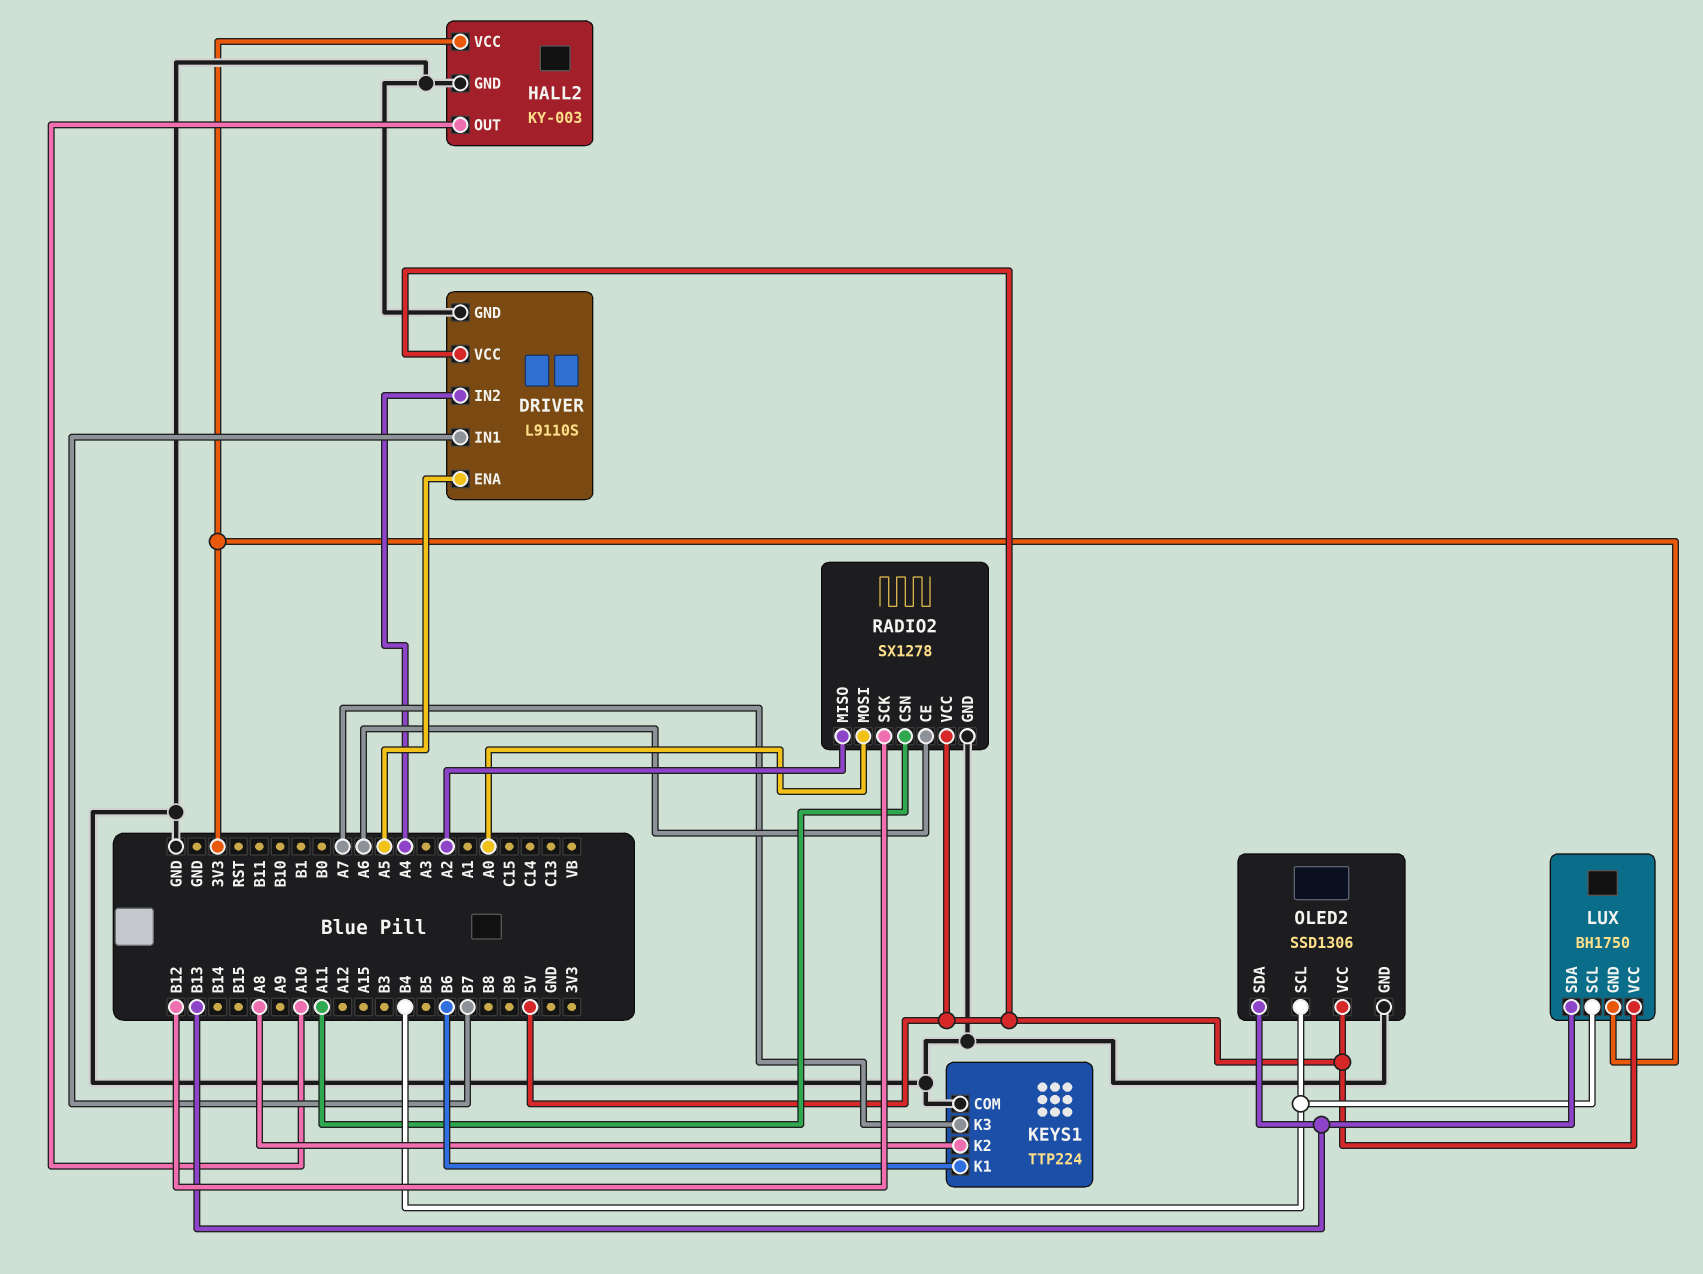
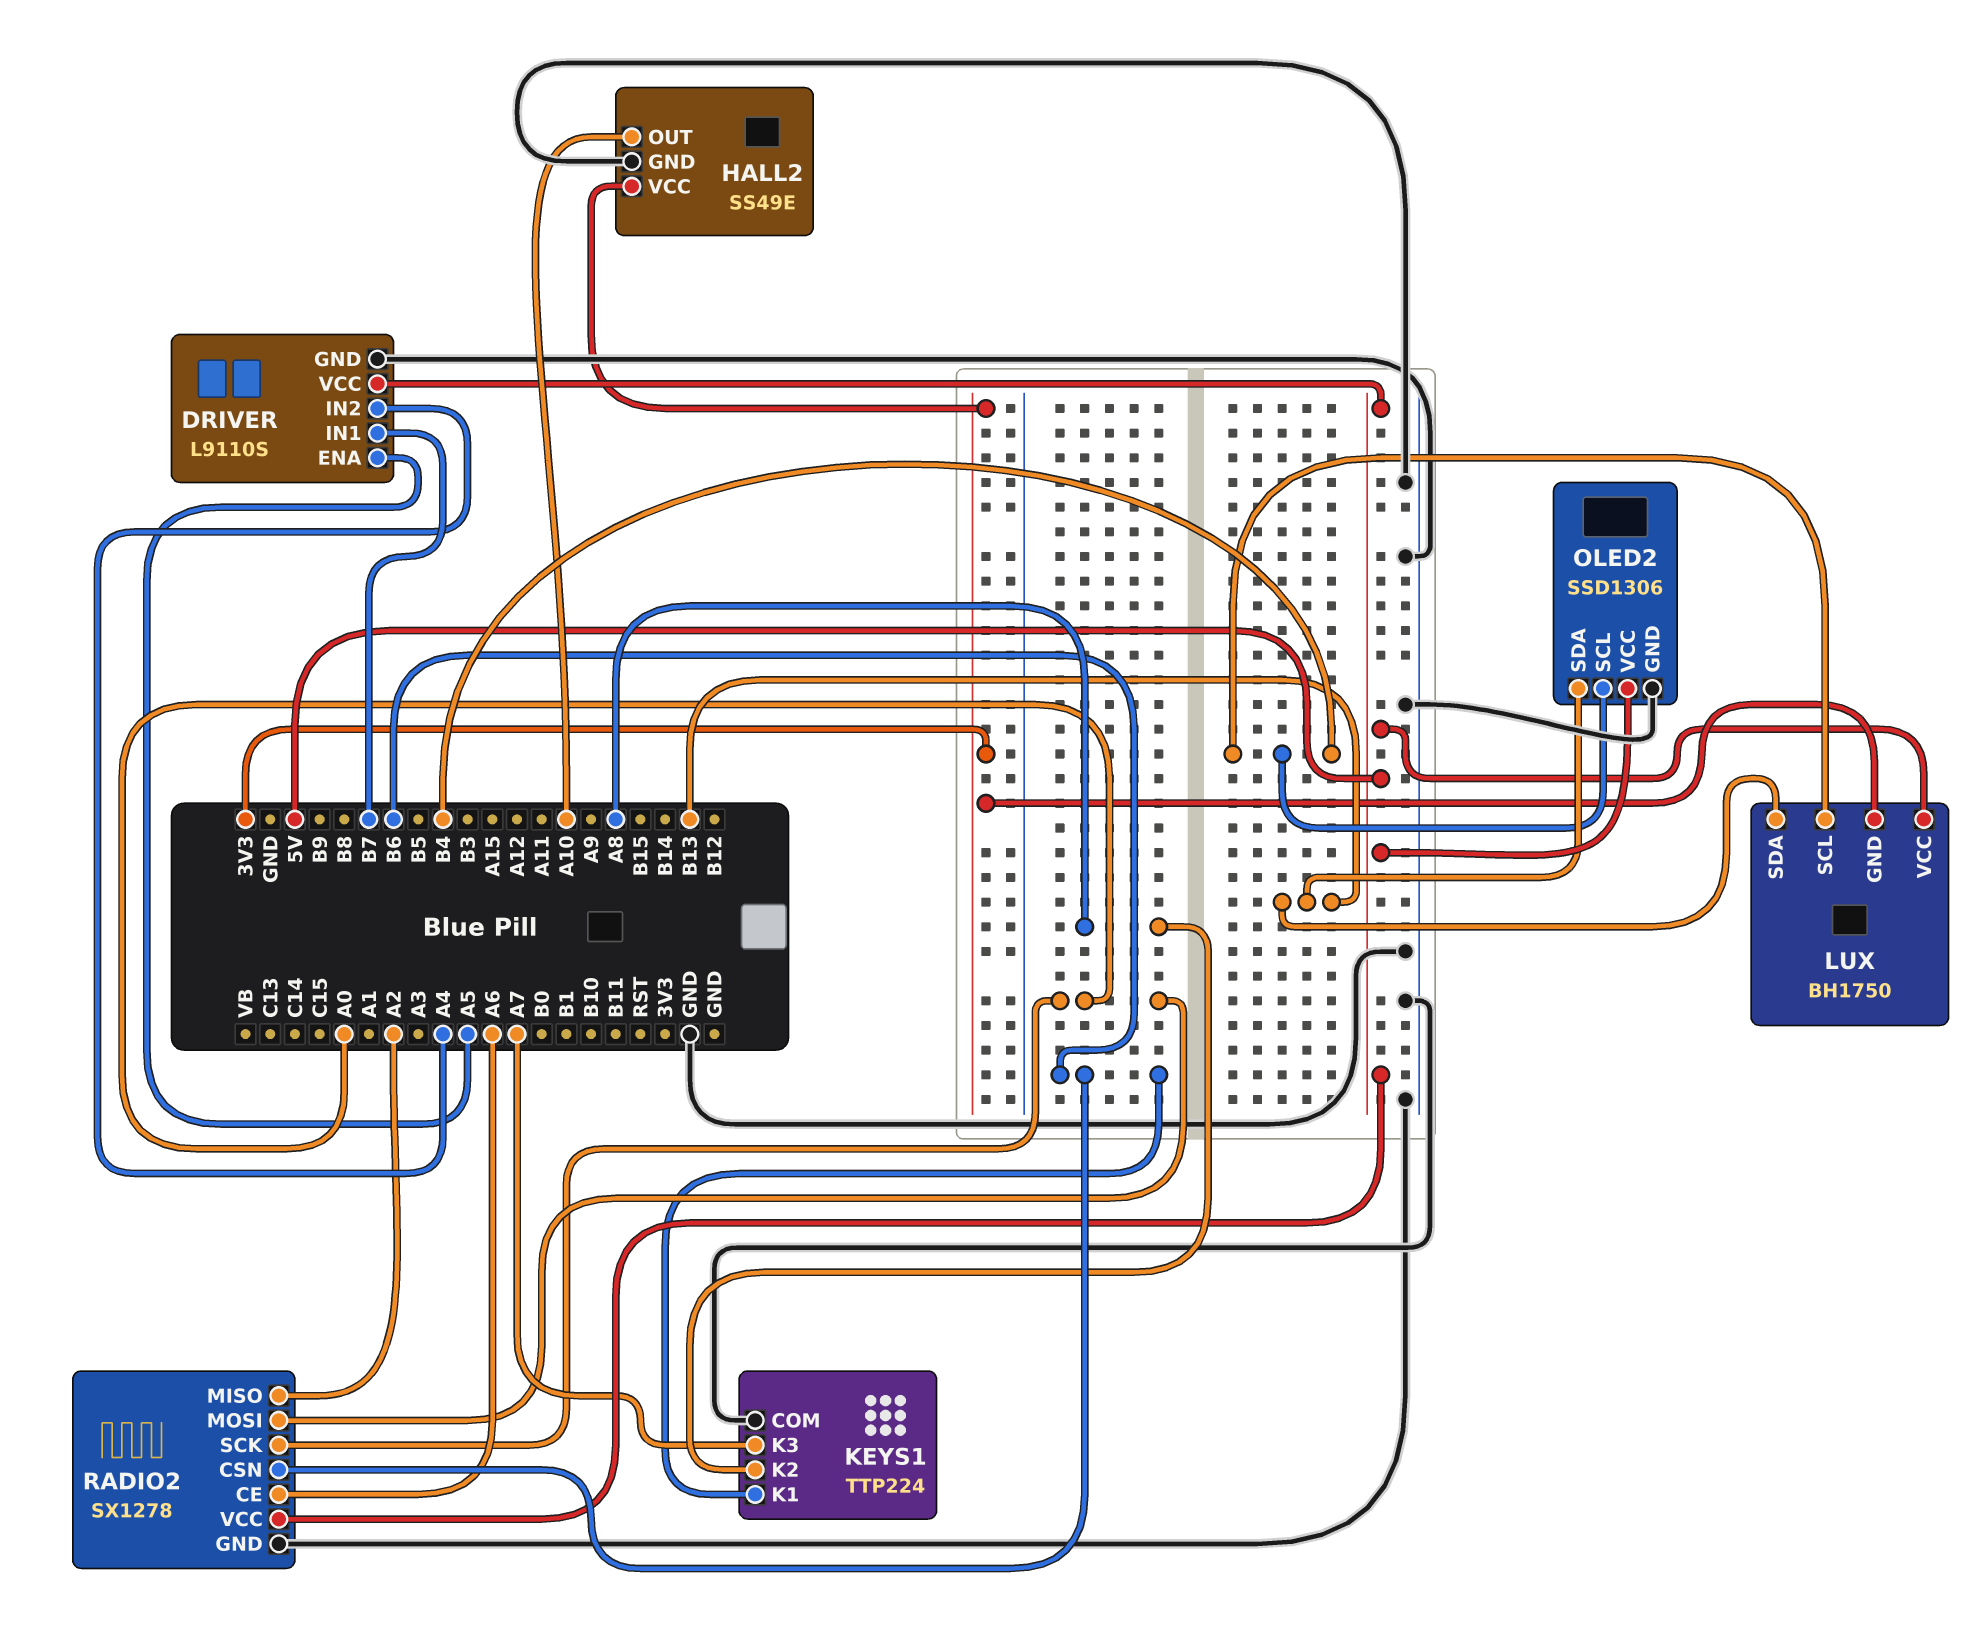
HALL2: KY-003 -> SS49E
RADIO2 pin CSN: A11 -> B6
RADIO2 pin SCK: B12 -> A0

